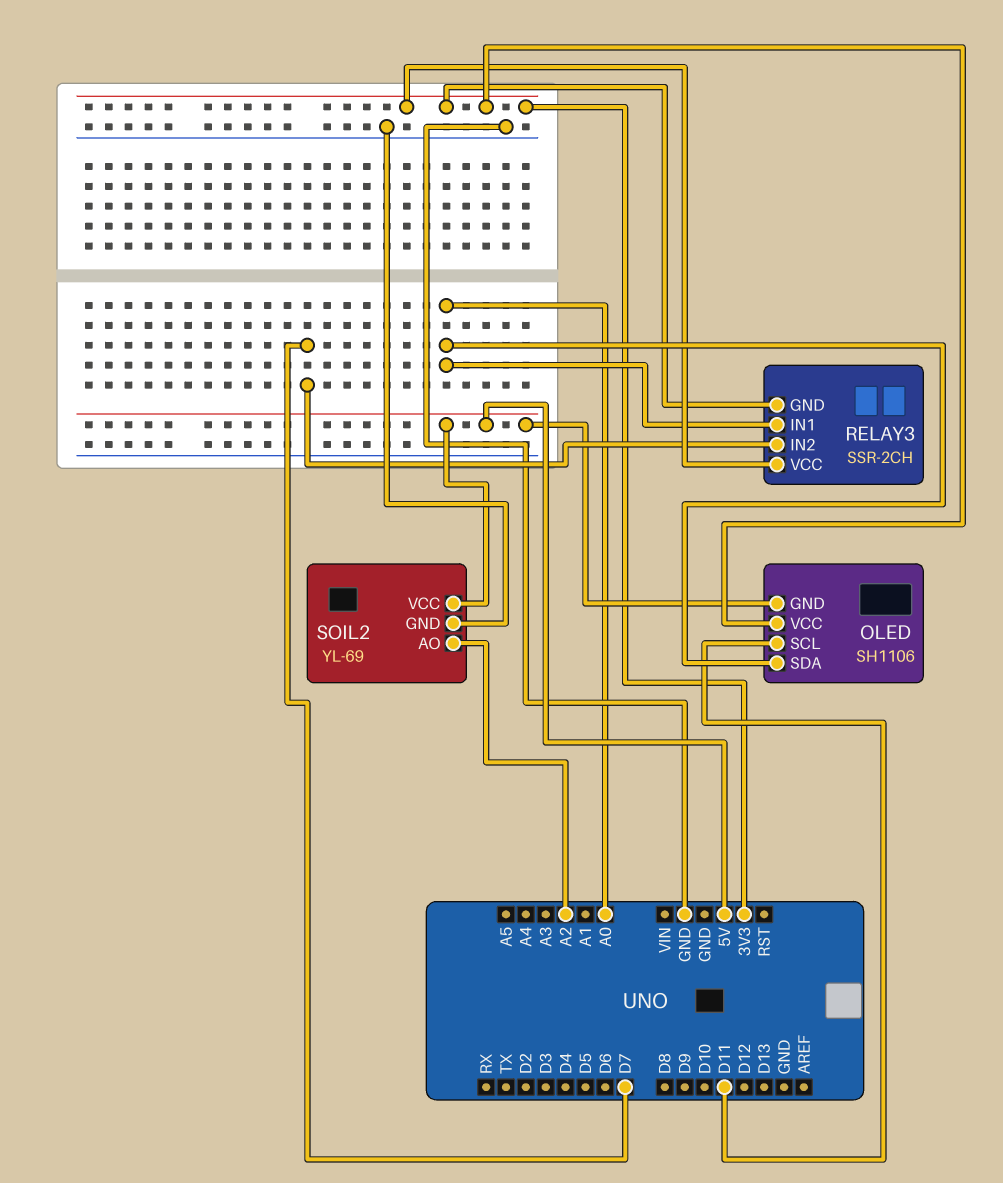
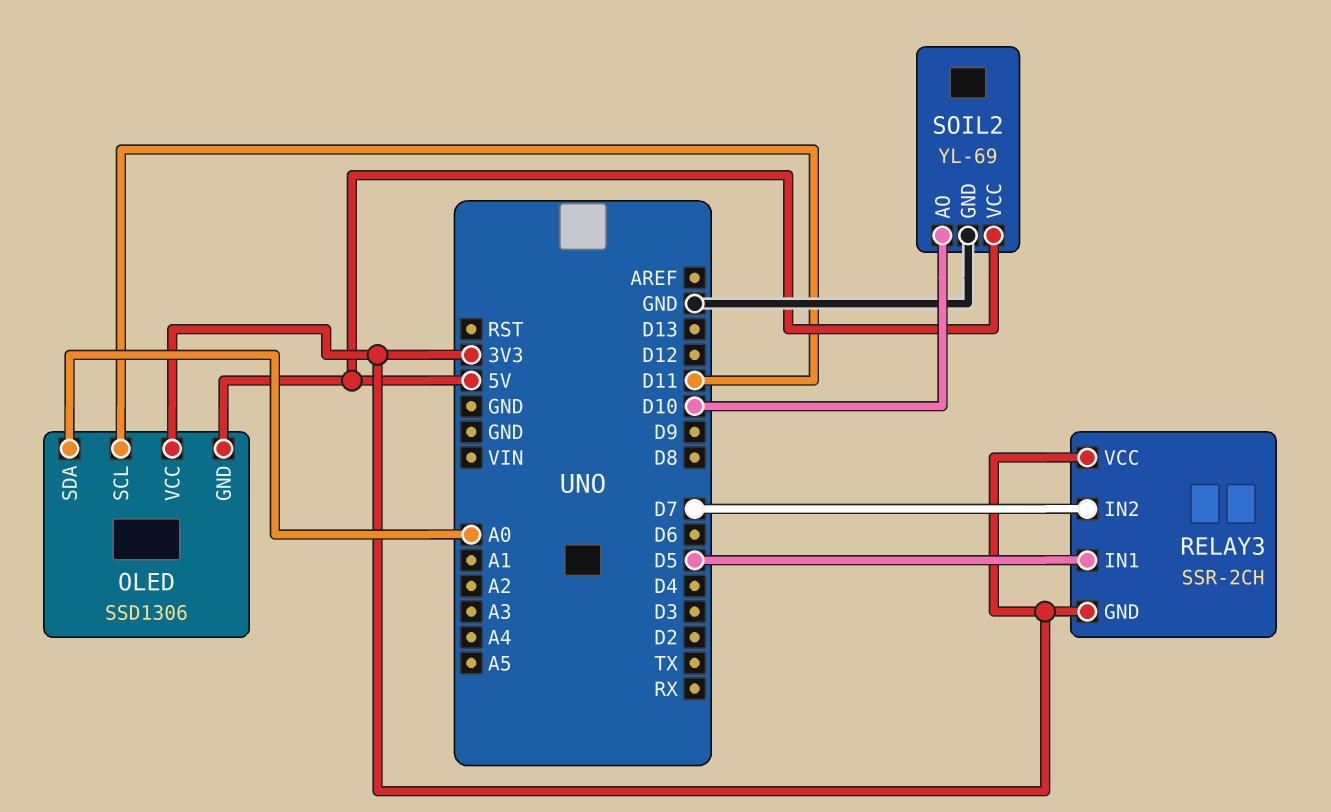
OLED: SH1106 -> SSD1306
RELAY3 pin IN1: A0 -> D5
SOIL2 pin AO: A2 -> D10

